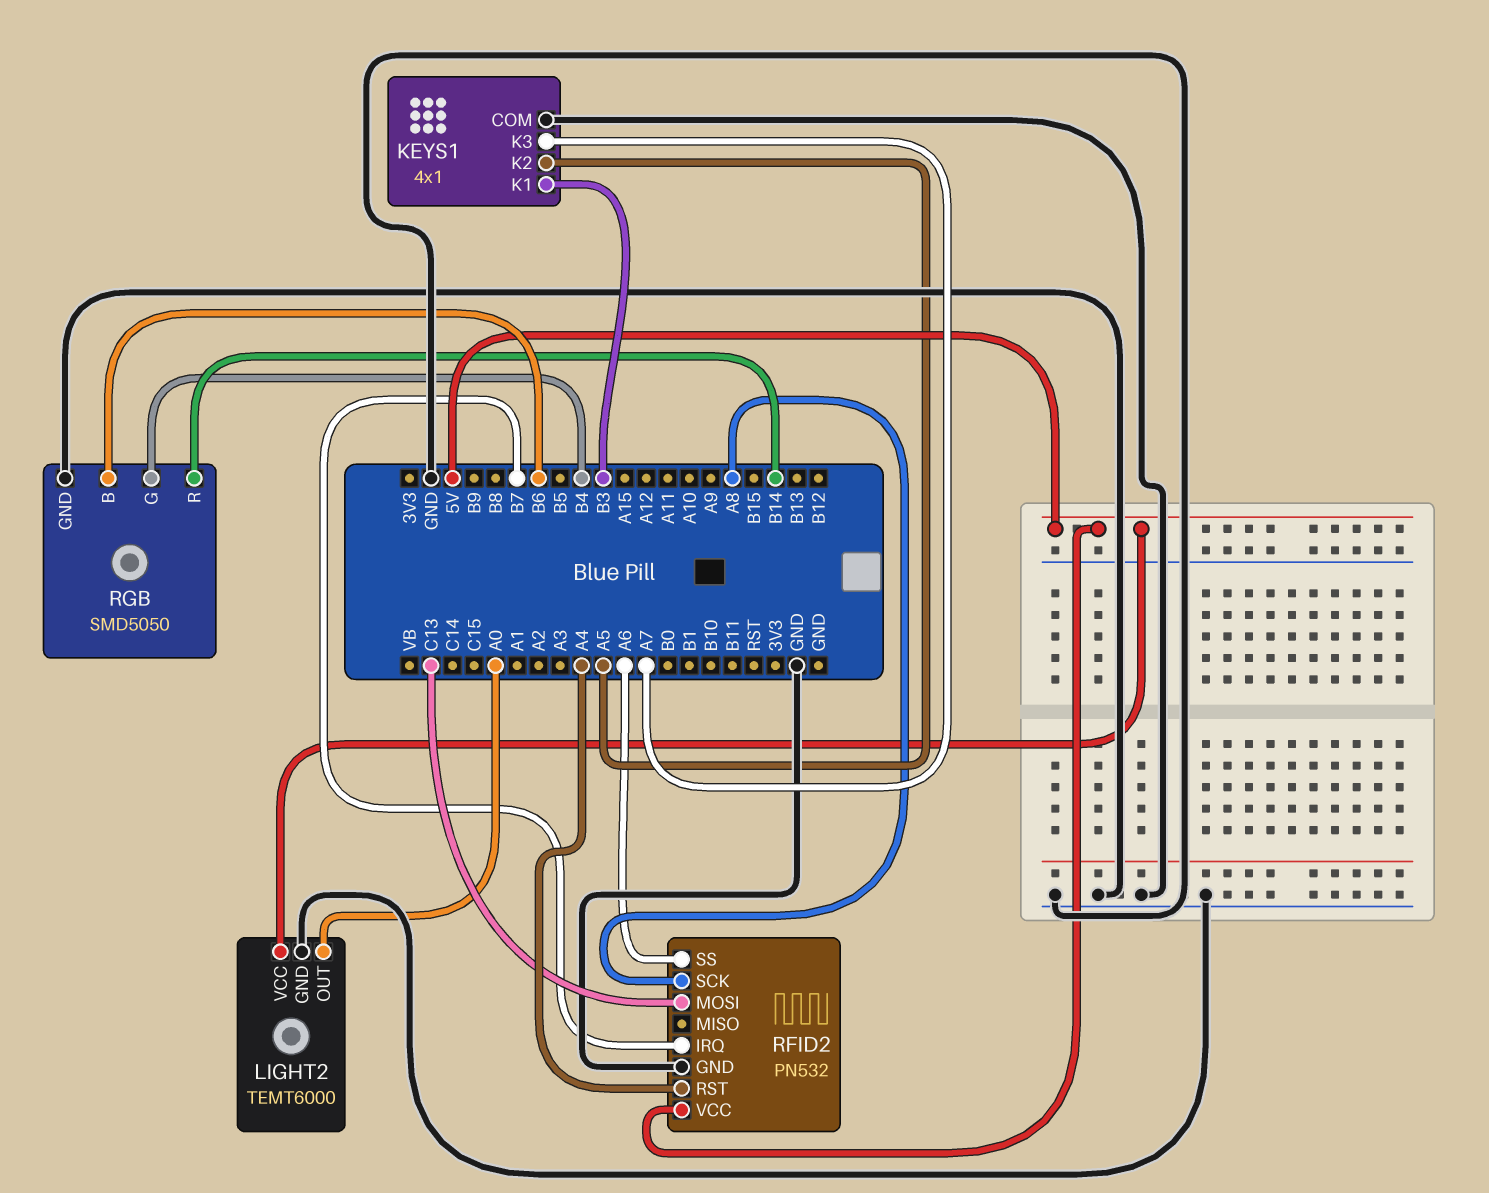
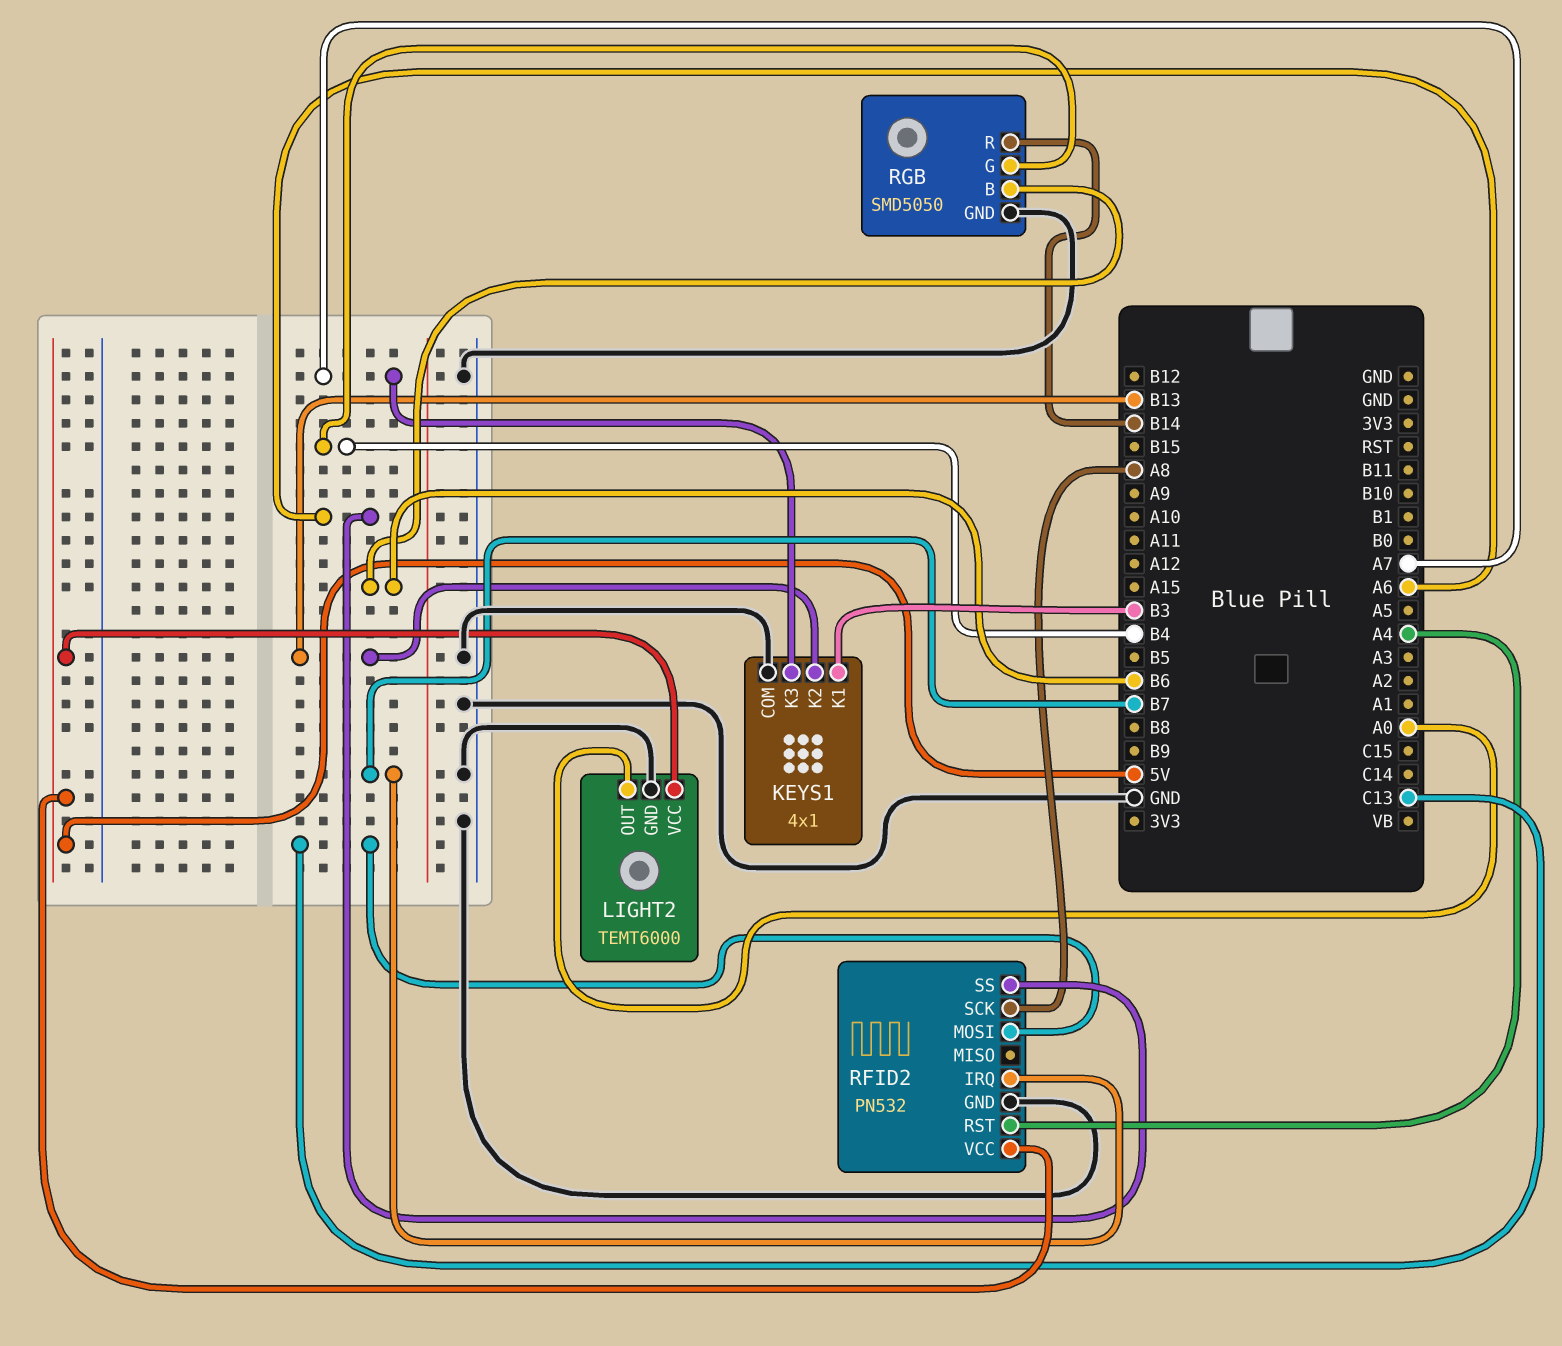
KEYS1 pin K2: A5 -> B13

